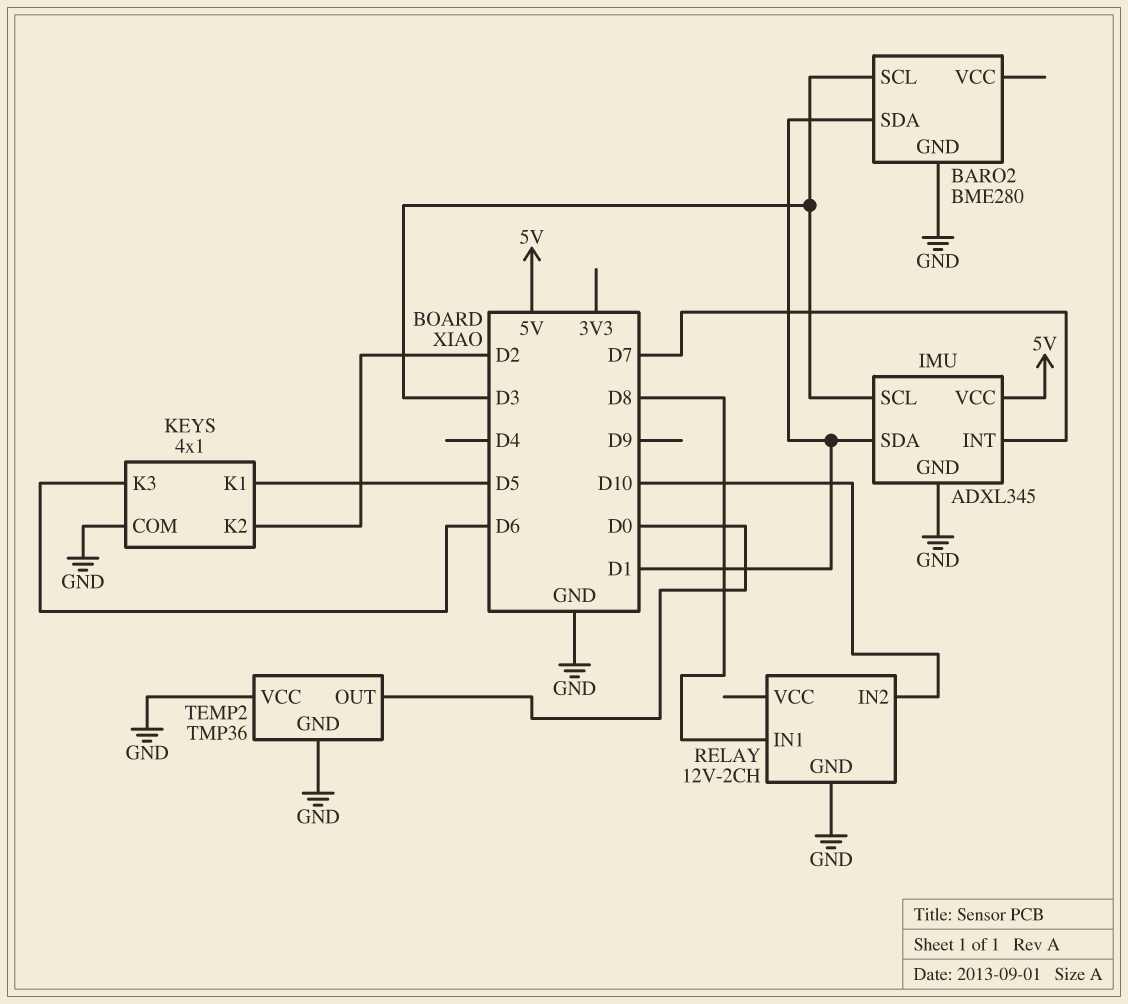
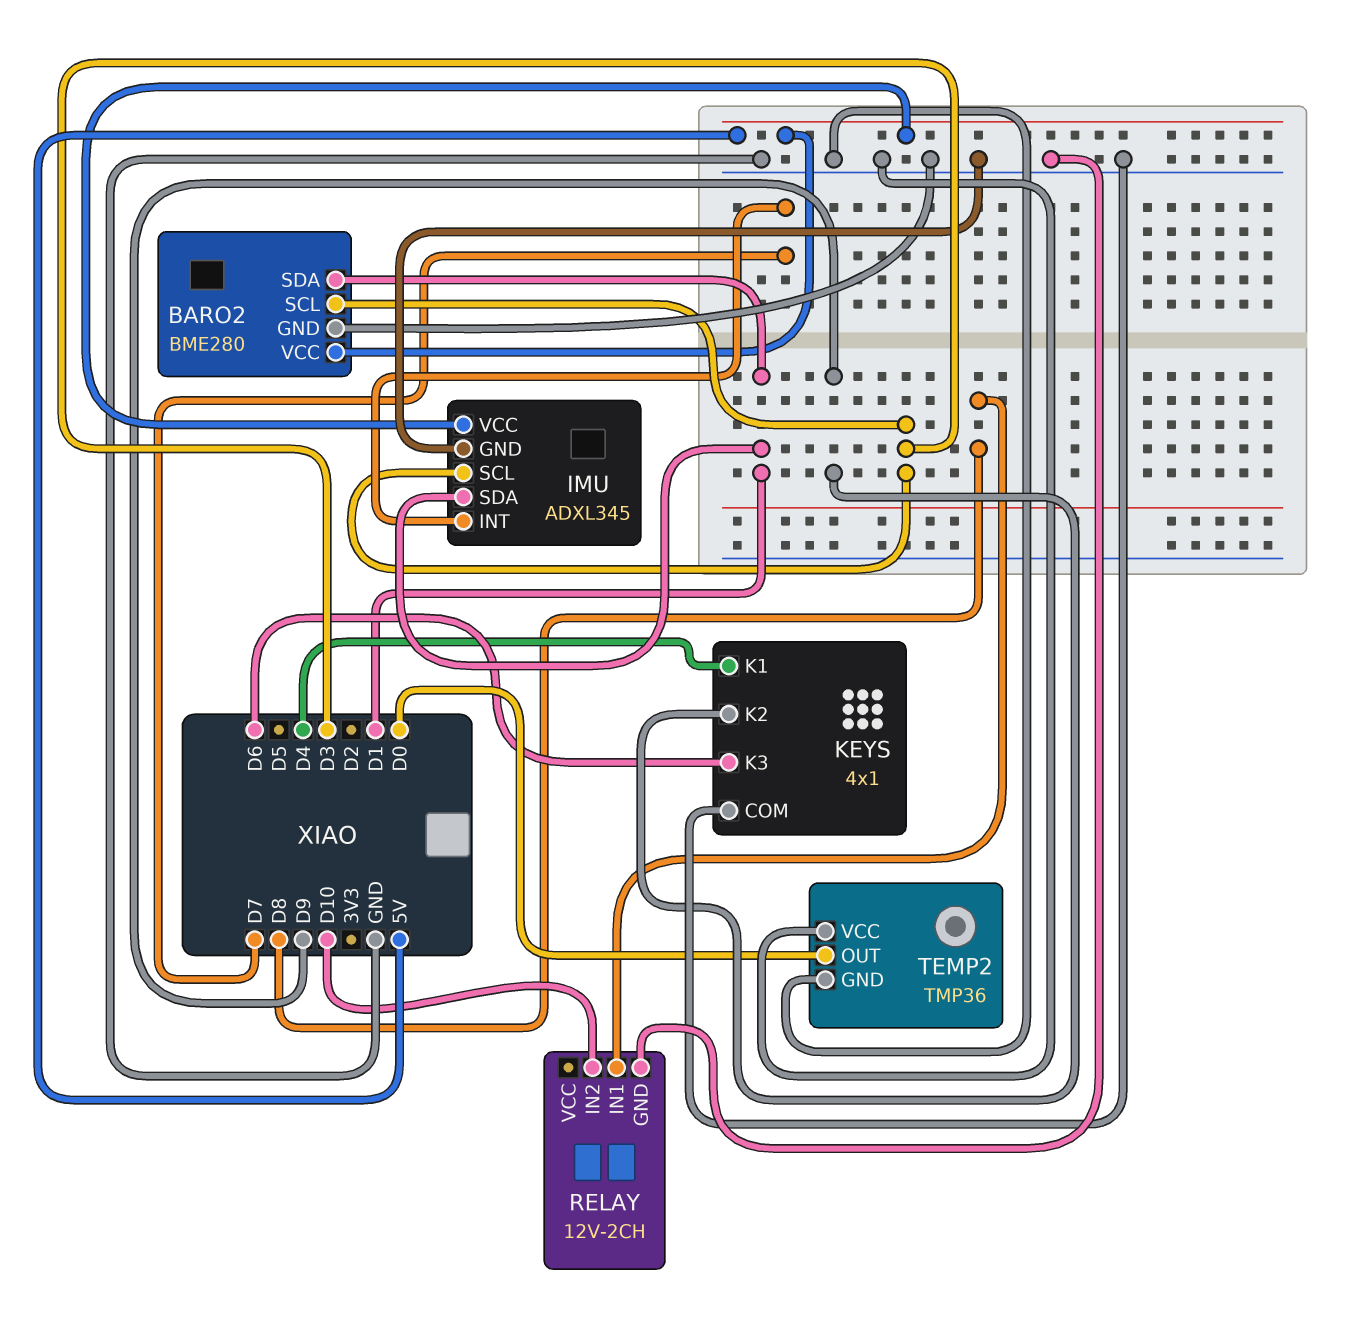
BARO2 pin VCC: none -> 5V
KEYS pin K1: D5 -> D4
KEYS pin K2: D2 -> D9

